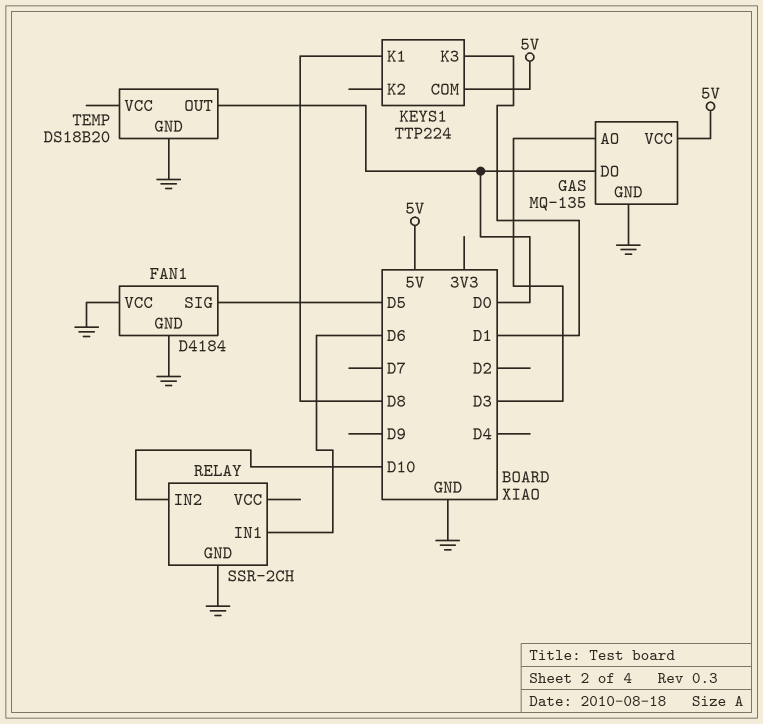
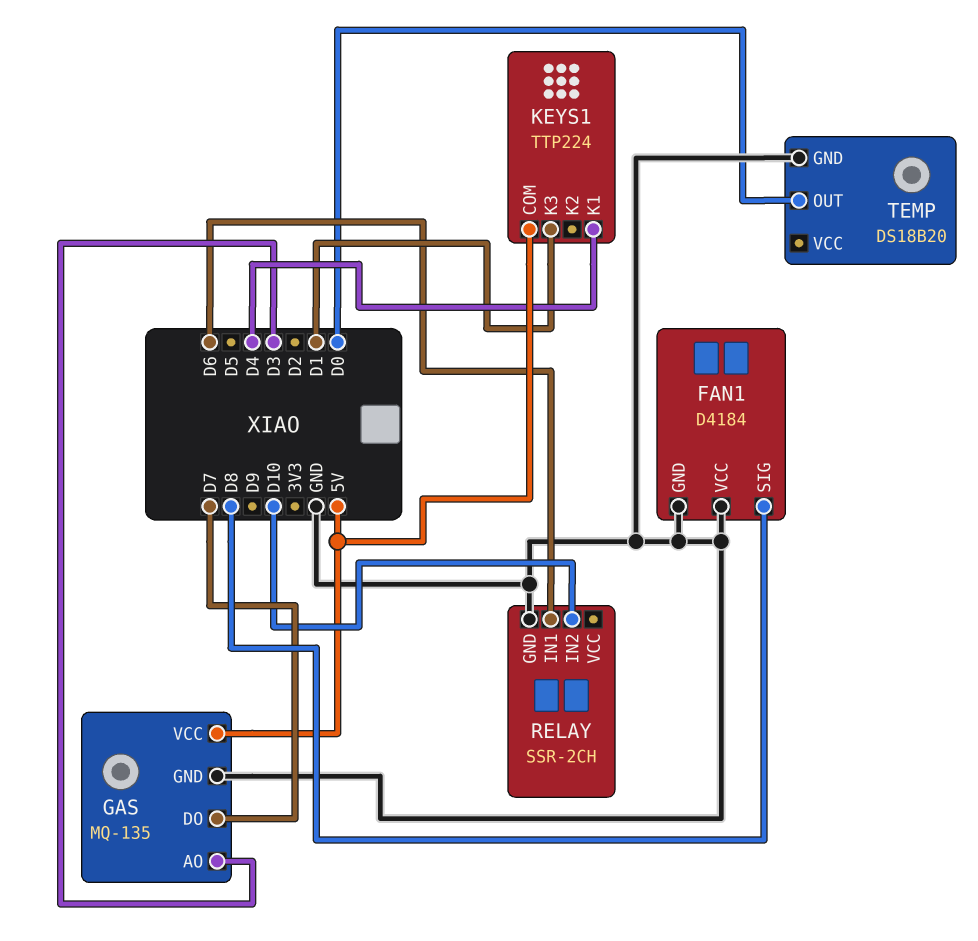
FAN1 pin SIG: D5 -> D8
GAS pin DO: D0 -> D7
KEYS1 pin K1: D8 -> D4

